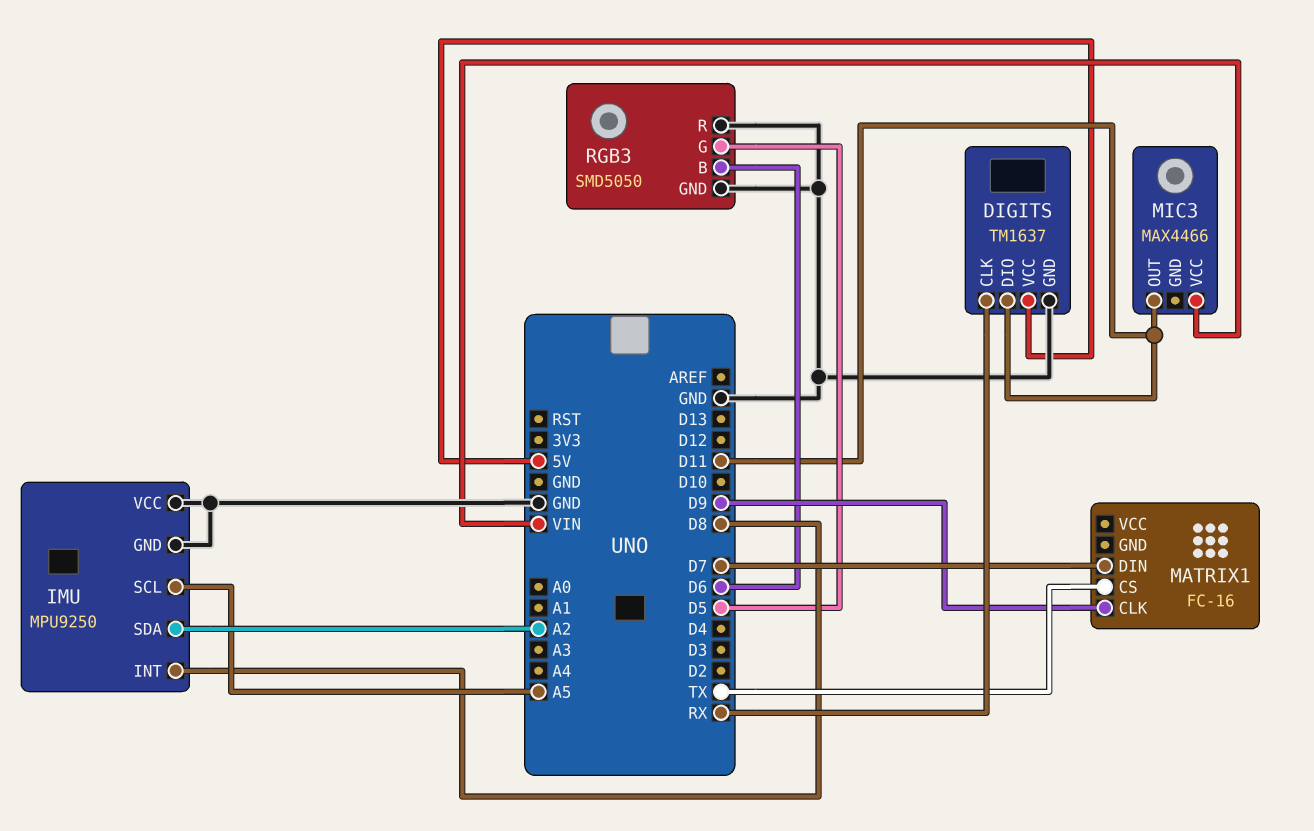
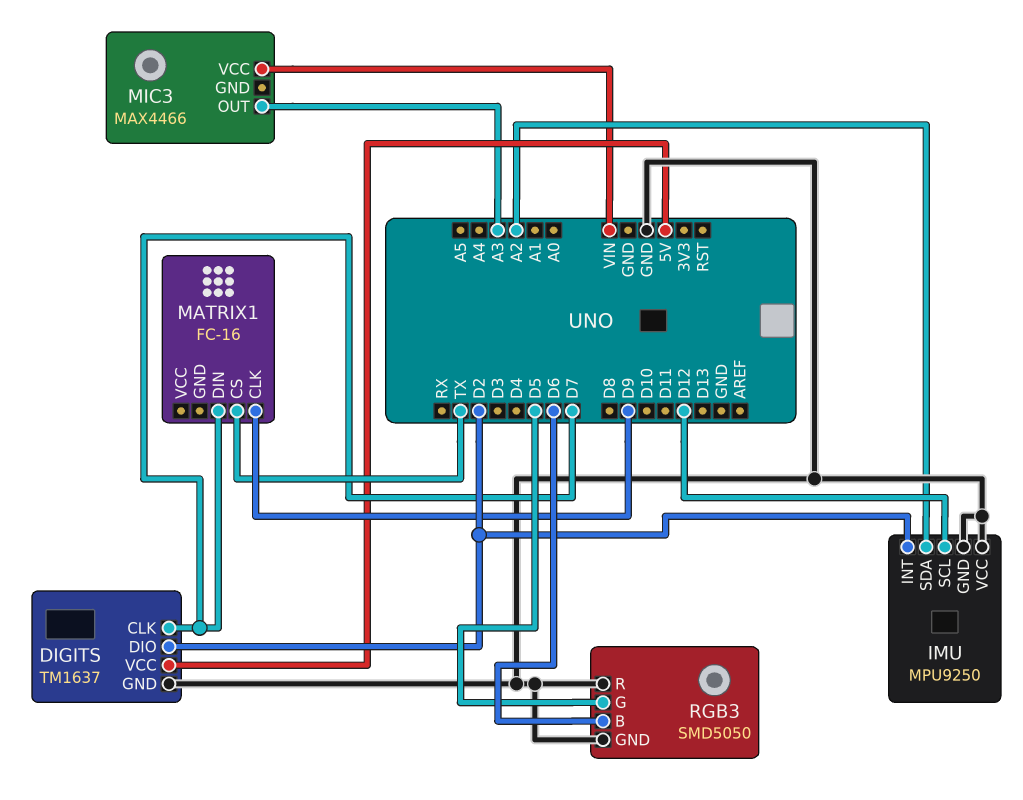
DIGITS pin CLK: RX -> D7
DIGITS pin DIO: D11 -> D2
IMU pin INT: D8 -> D2
IMU pin SCL: A5 -> D12
MIC3 pin OUT: D11 -> A3

